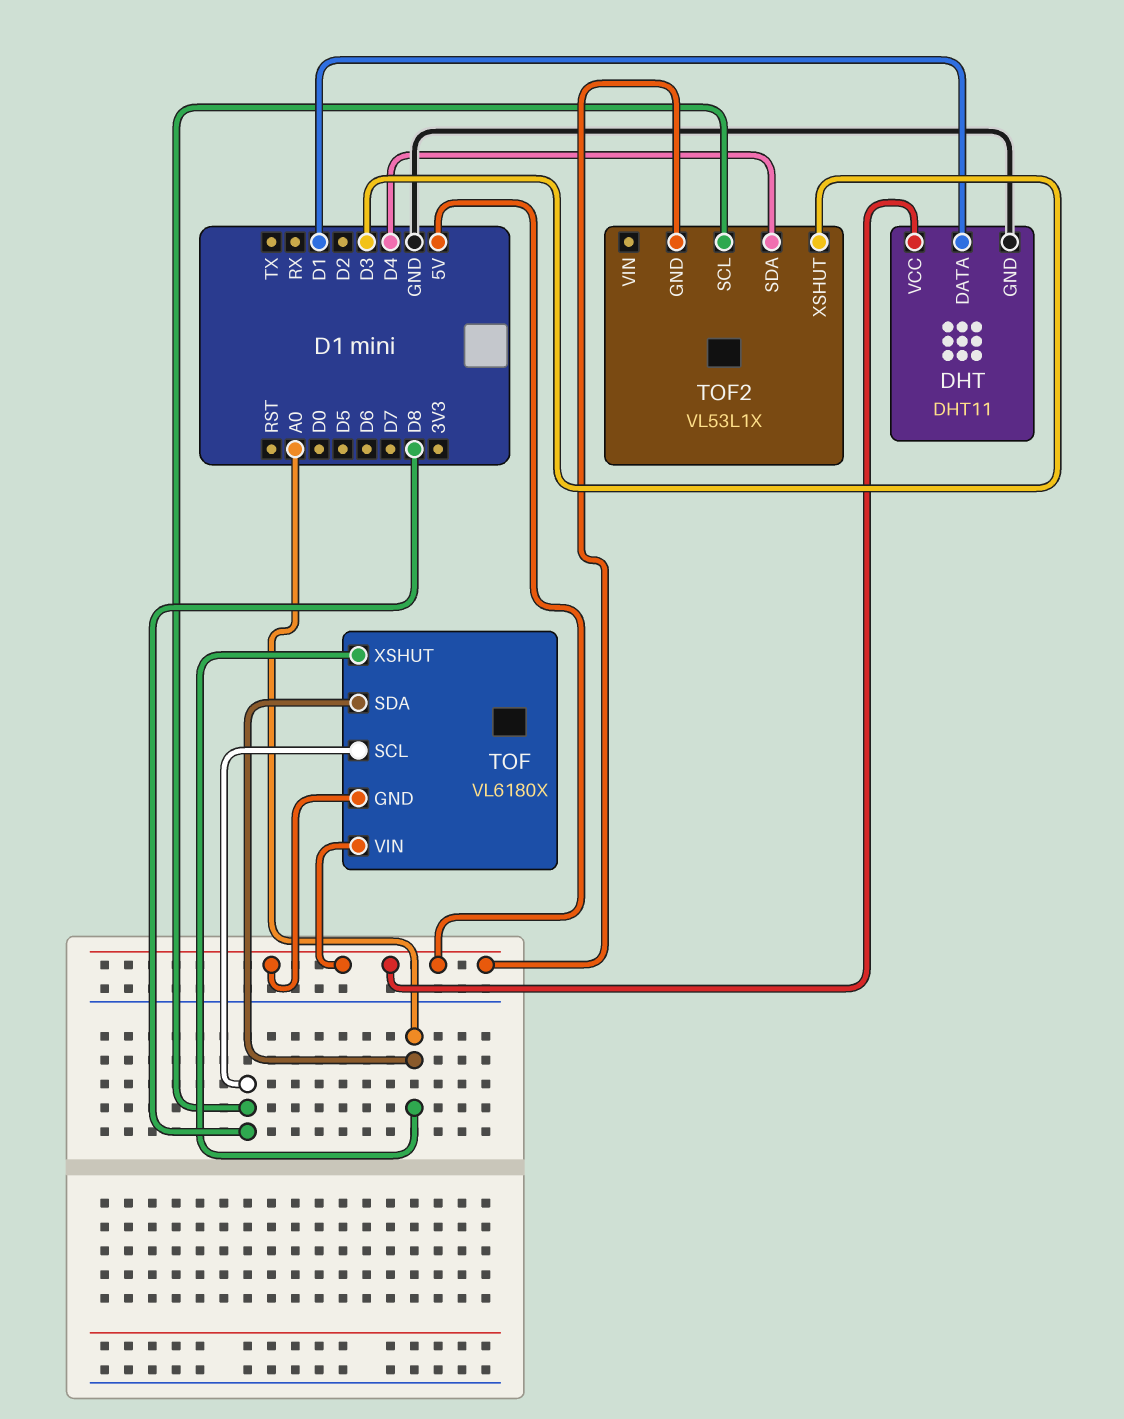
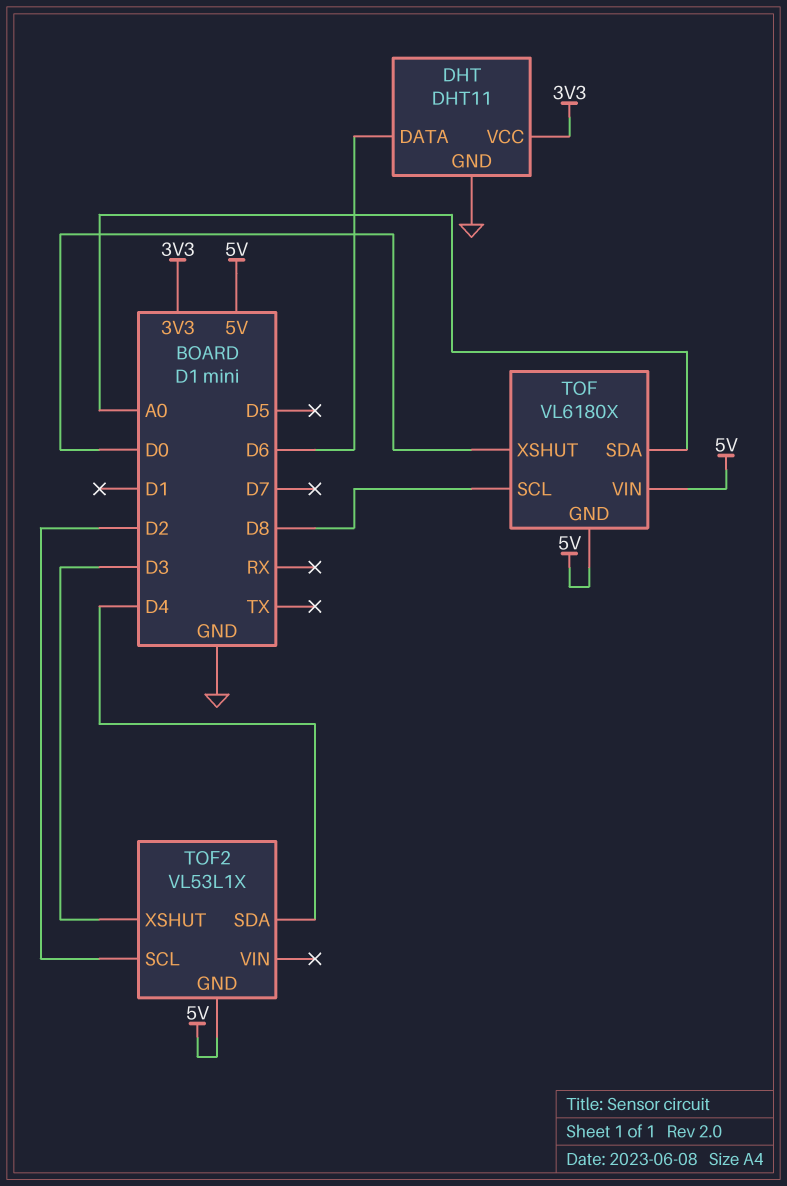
DHT pin DATA: D1 -> D6
DHT pin VCC: 5V -> 3V3
TOF pin XSHUT: A0 -> D0
TOF2 pin SCL: D8 -> D2

